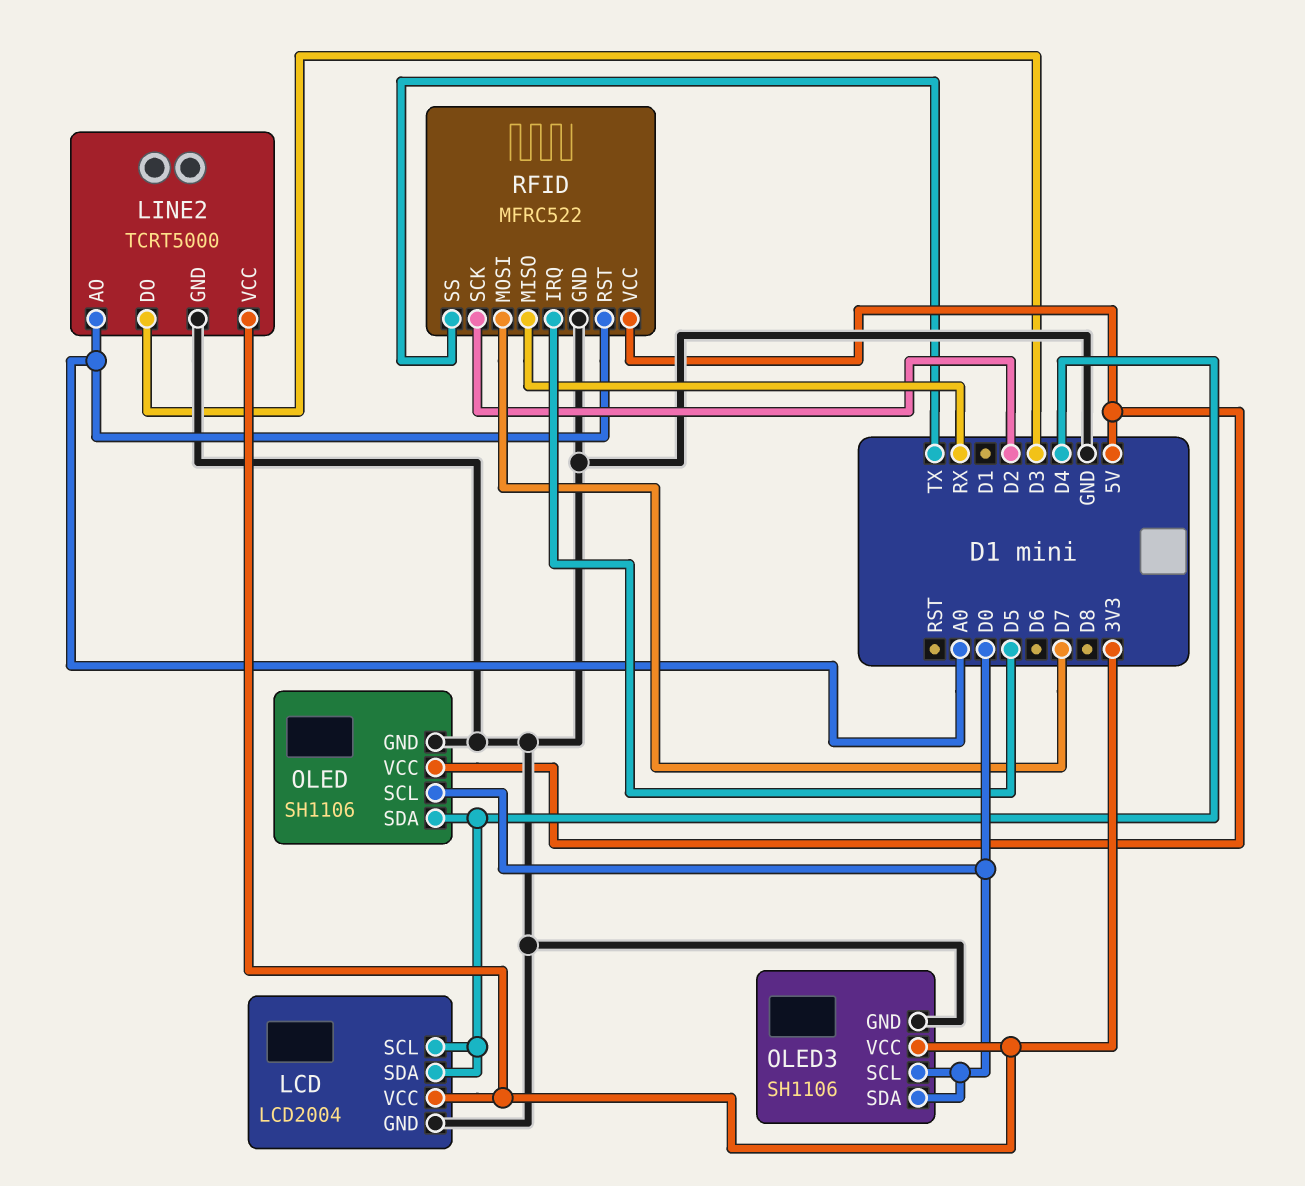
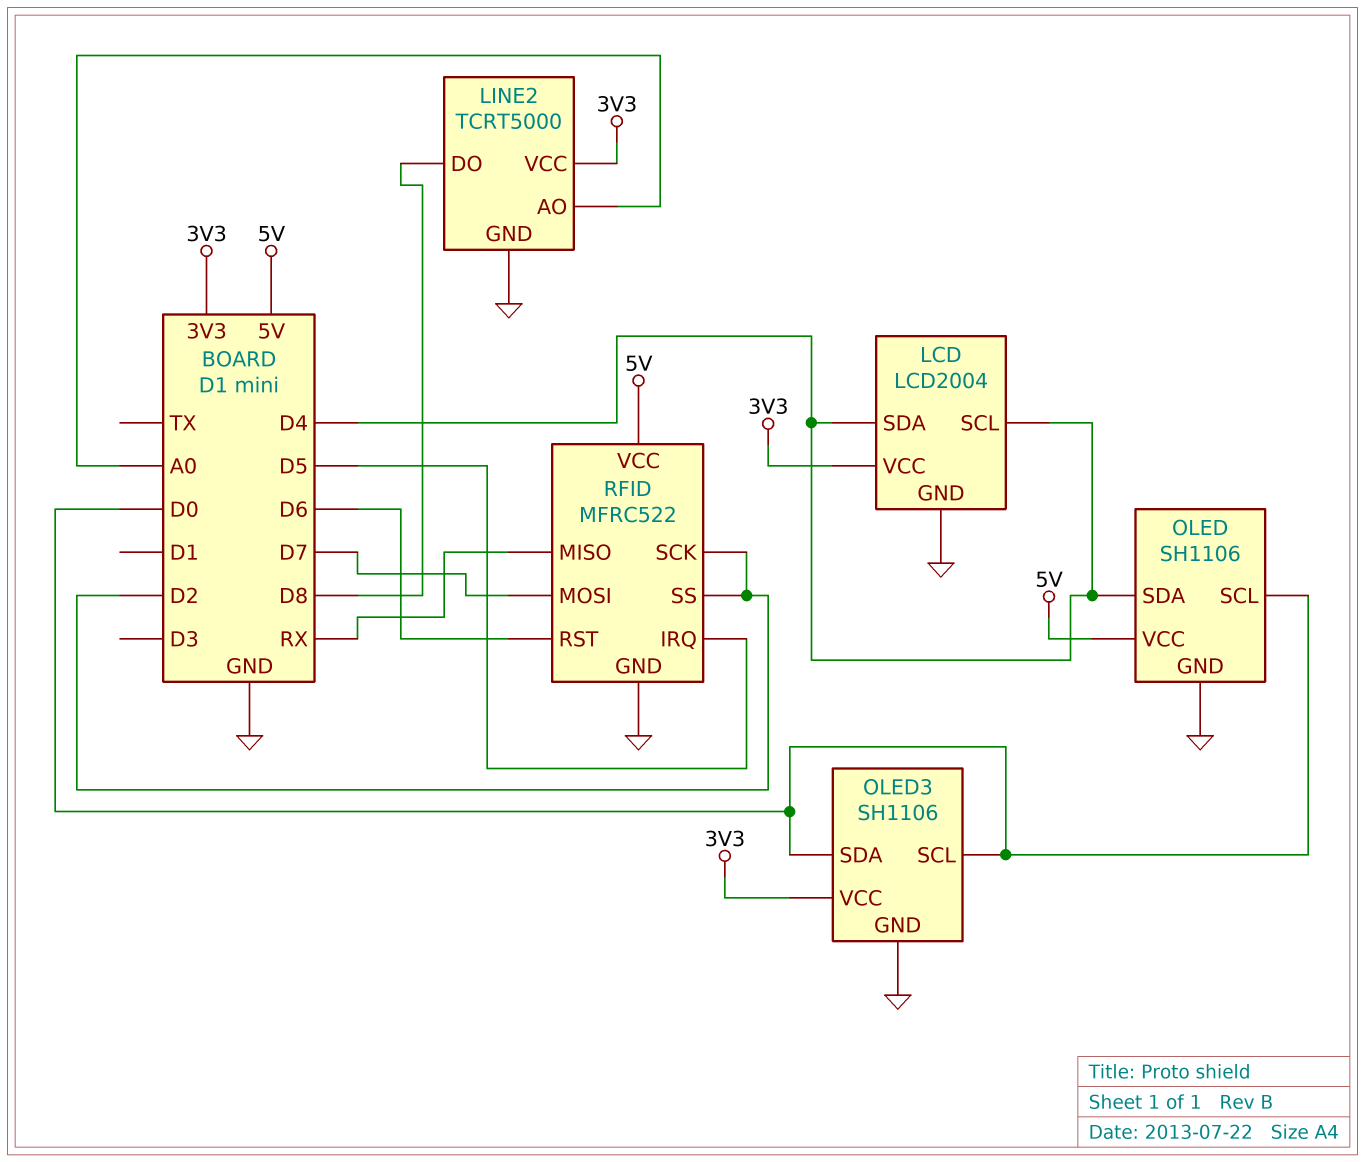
LINE2 pin DO: D3 -> D8
RFID pin RST: A0 -> D6
RFID pin SS: TX -> D2

